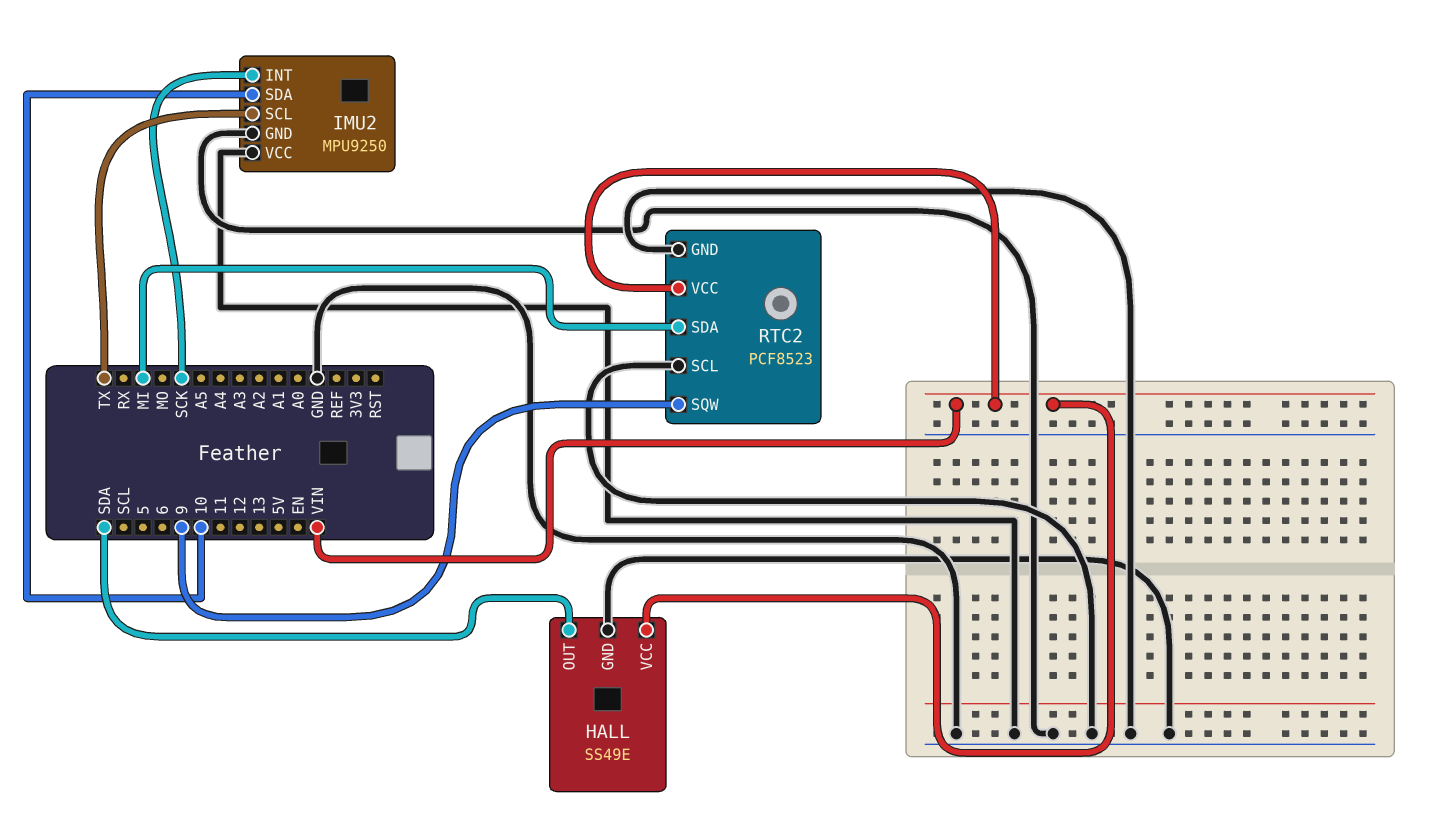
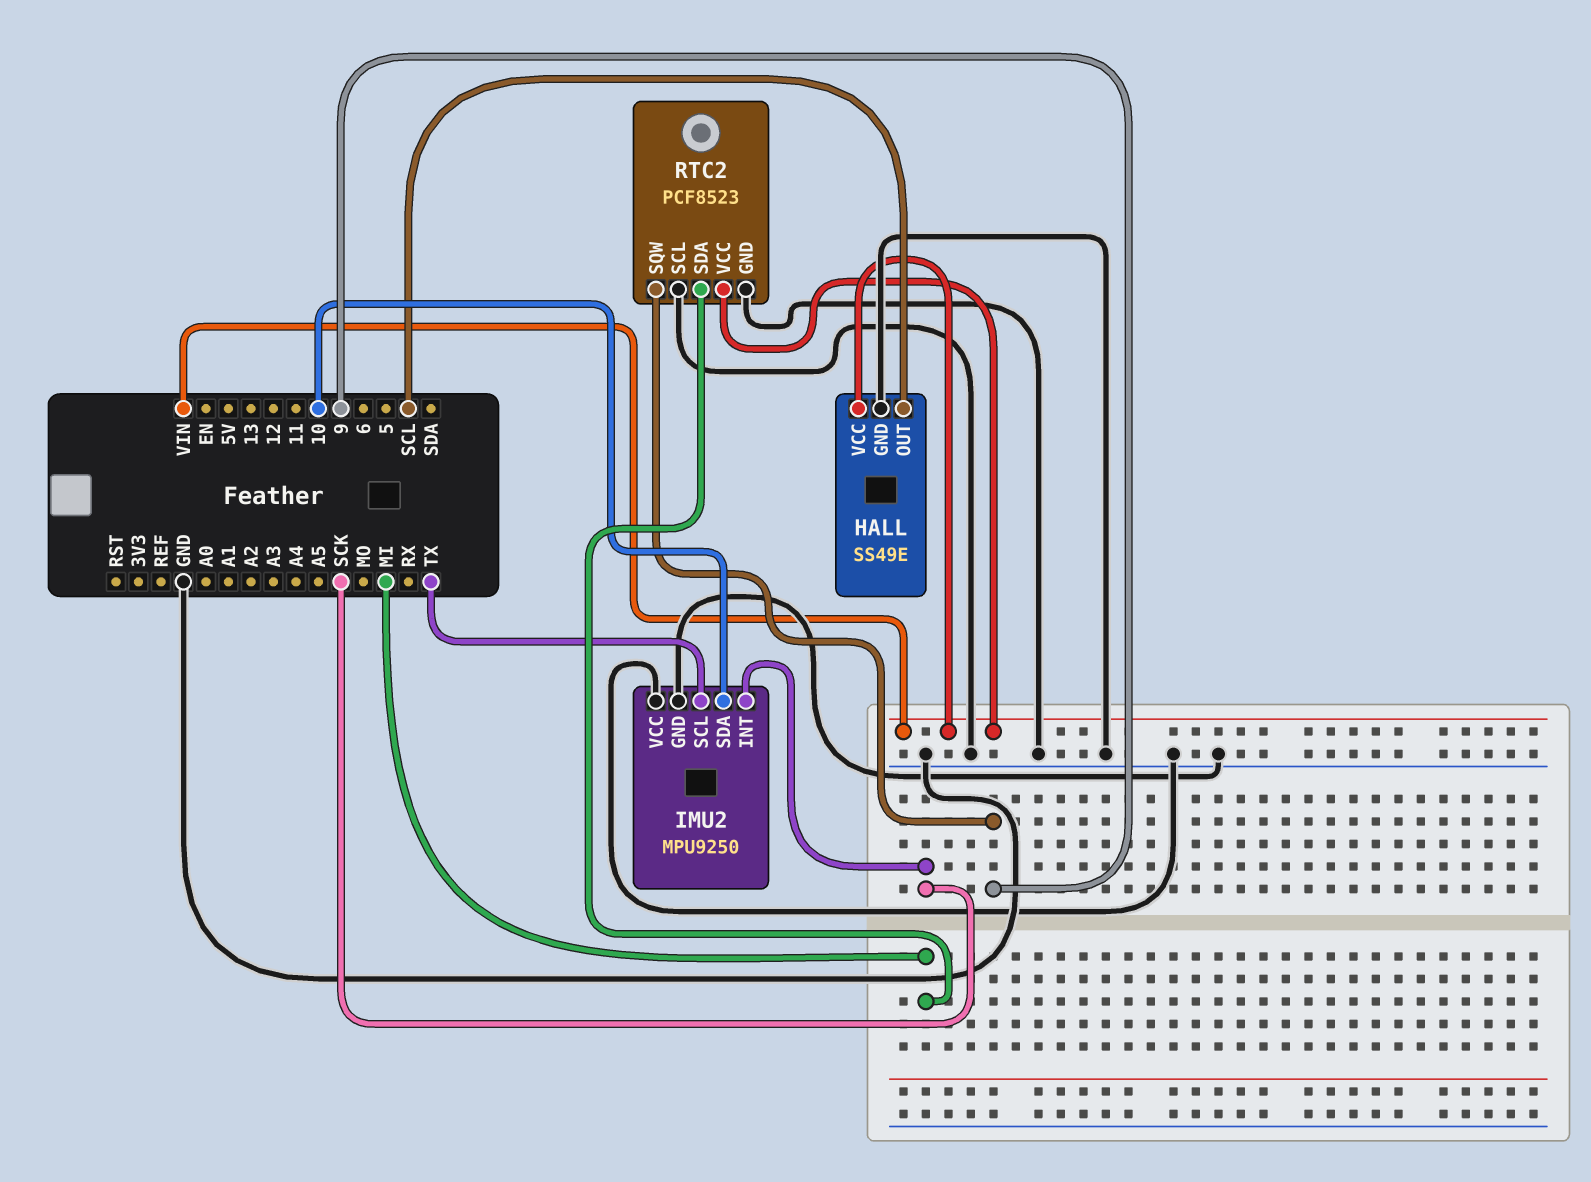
HALL pin OUT: SDA -> SCL

